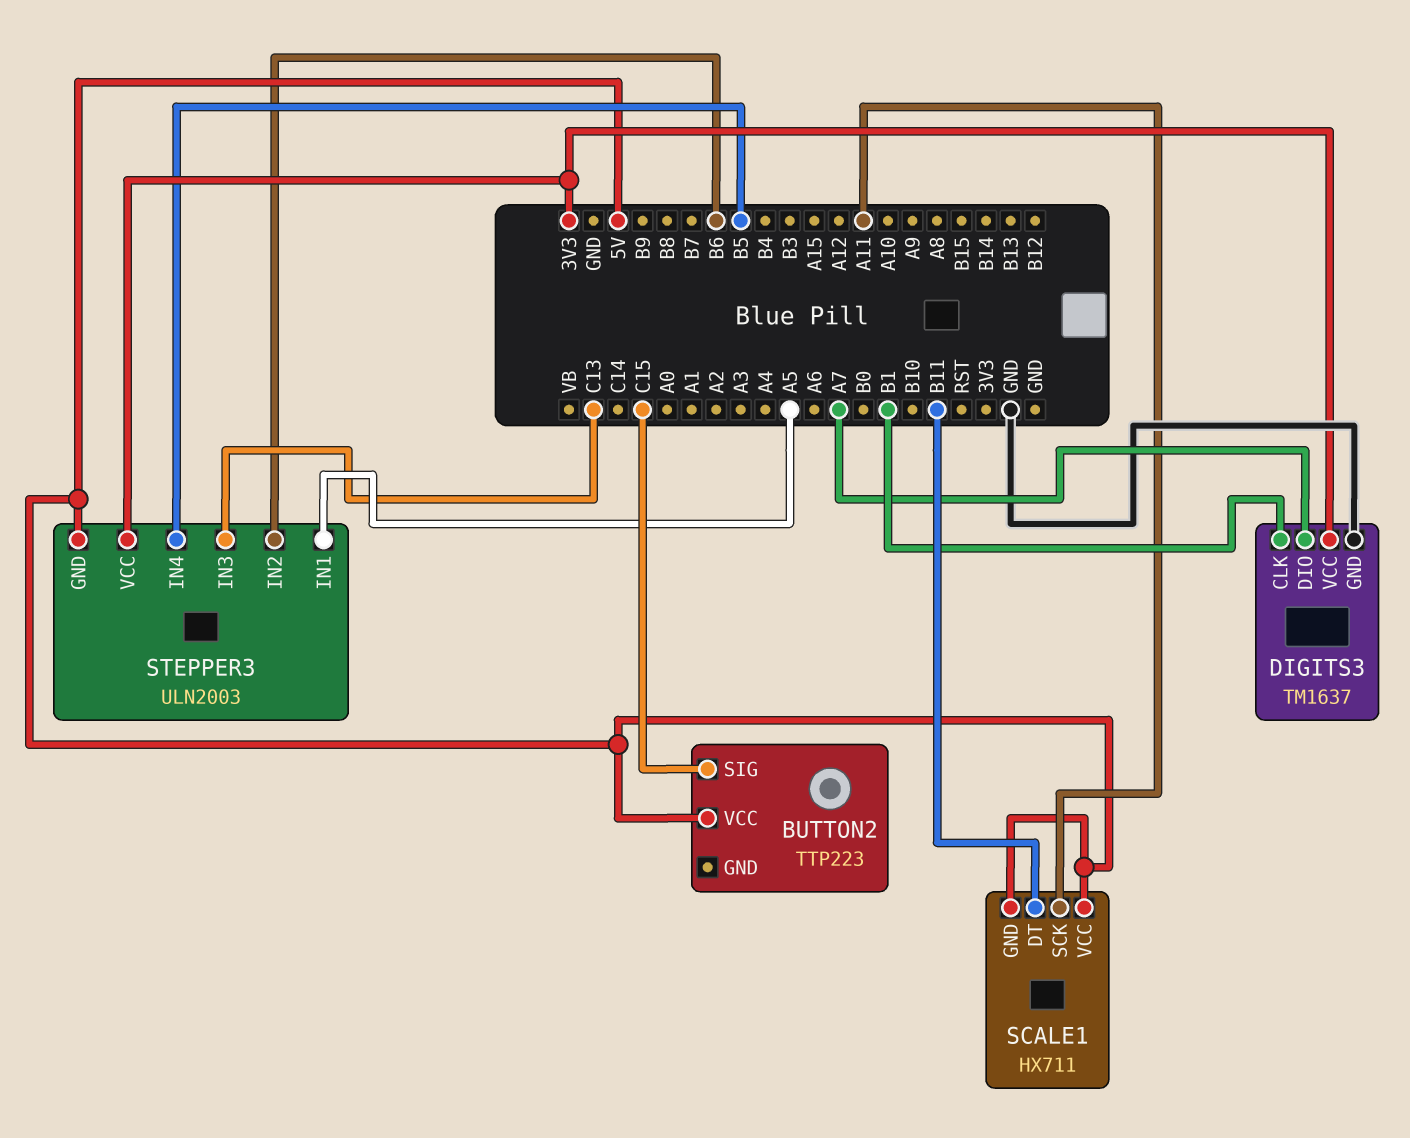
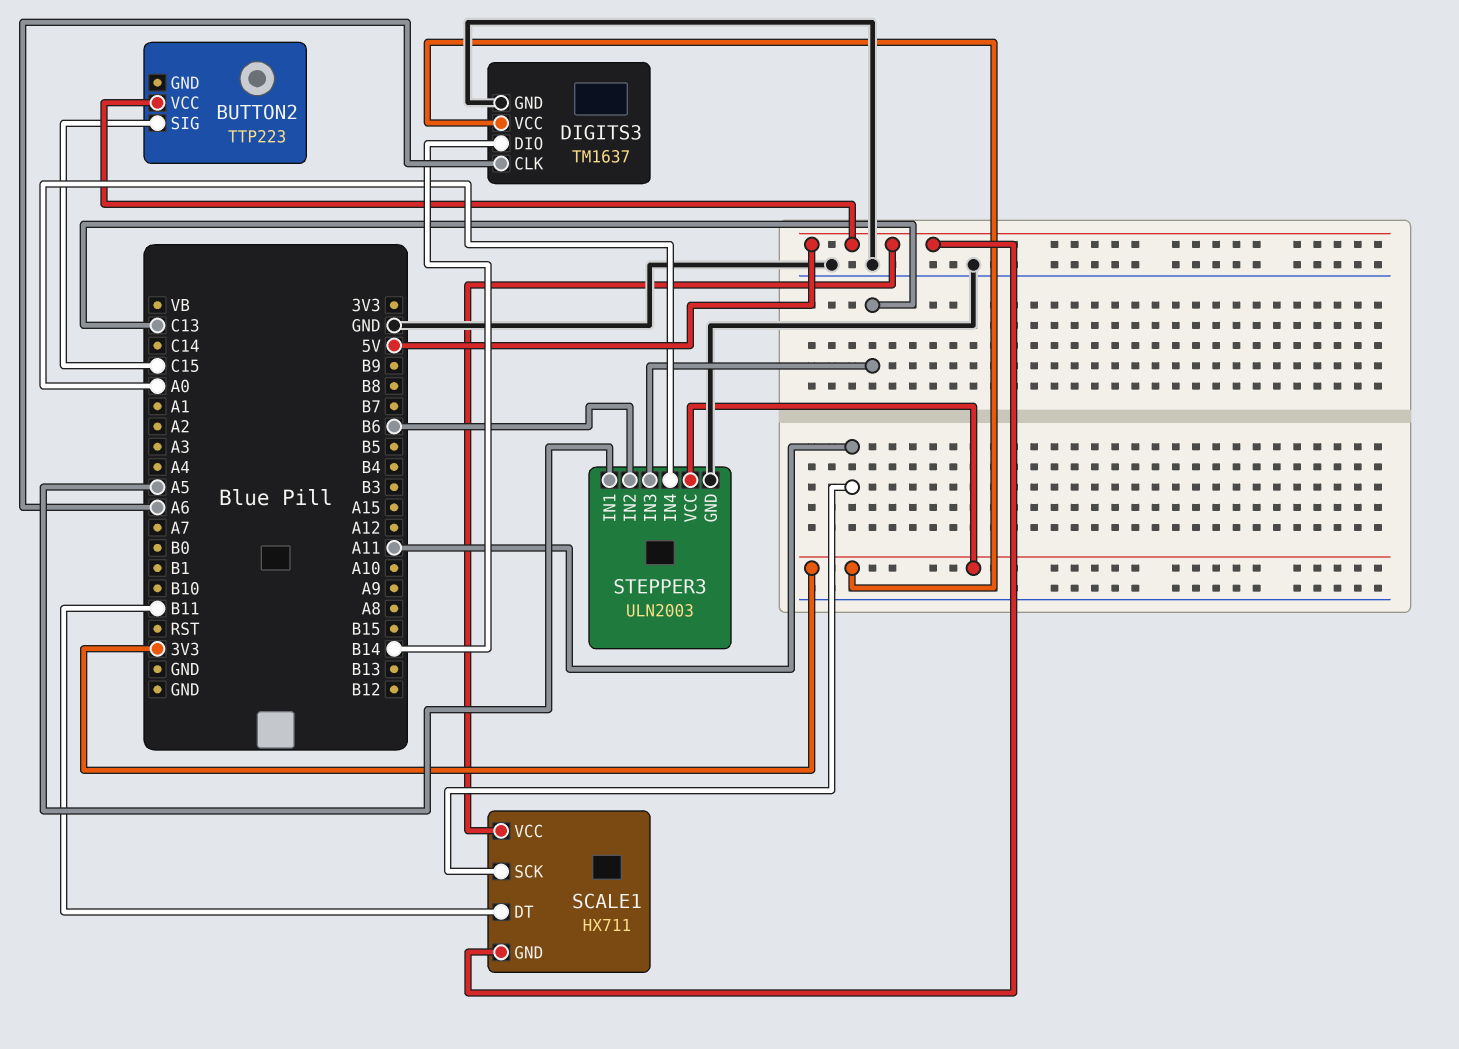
DIGITS3 pin CLK: B1 -> A6
DIGITS3 pin DIO: A7 -> B14
STEPPER3 pin GND: 5V -> GND
STEPPER3 pin IN4: B5 -> A0

